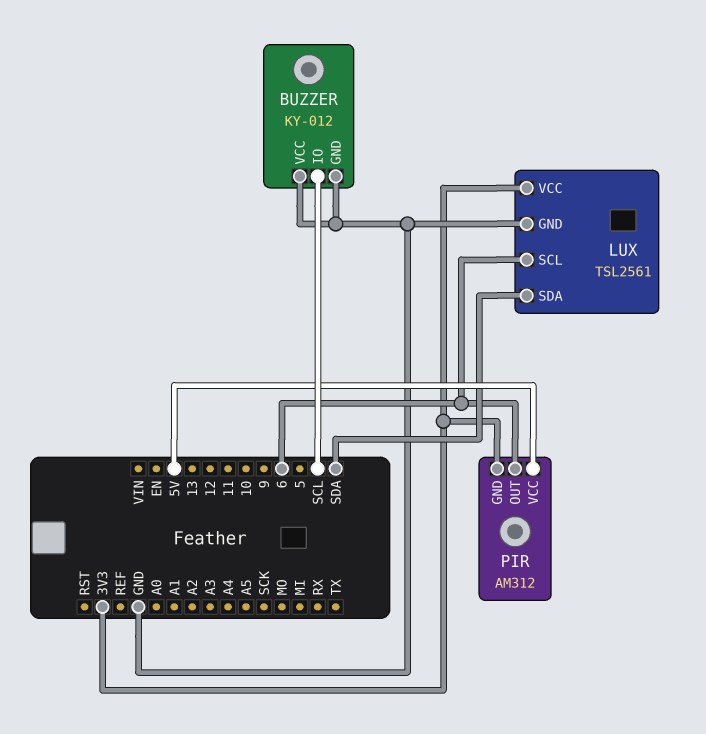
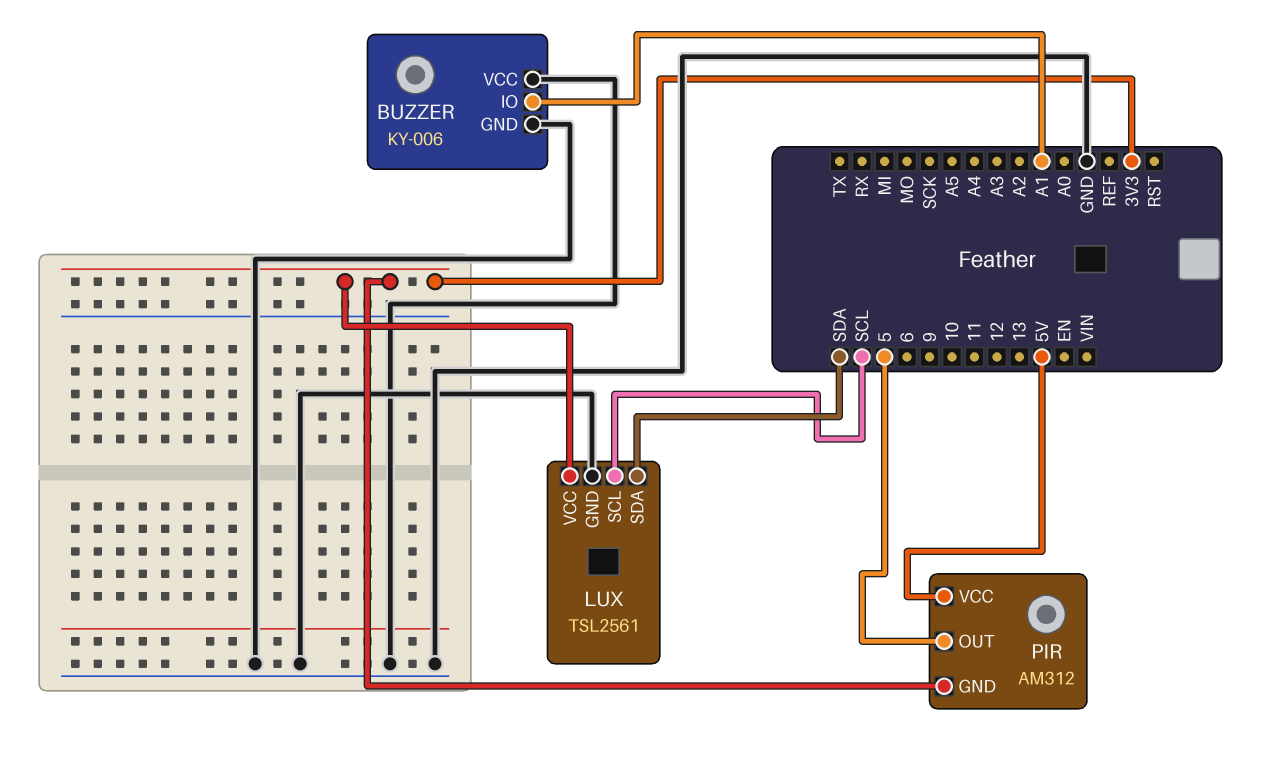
BUZZER: KY-012 -> KY-006
BUZZER pin IO: SCL -> A1
LUX pin SCL: 6 -> SCL
PIR pin OUT: 6 -> 5

